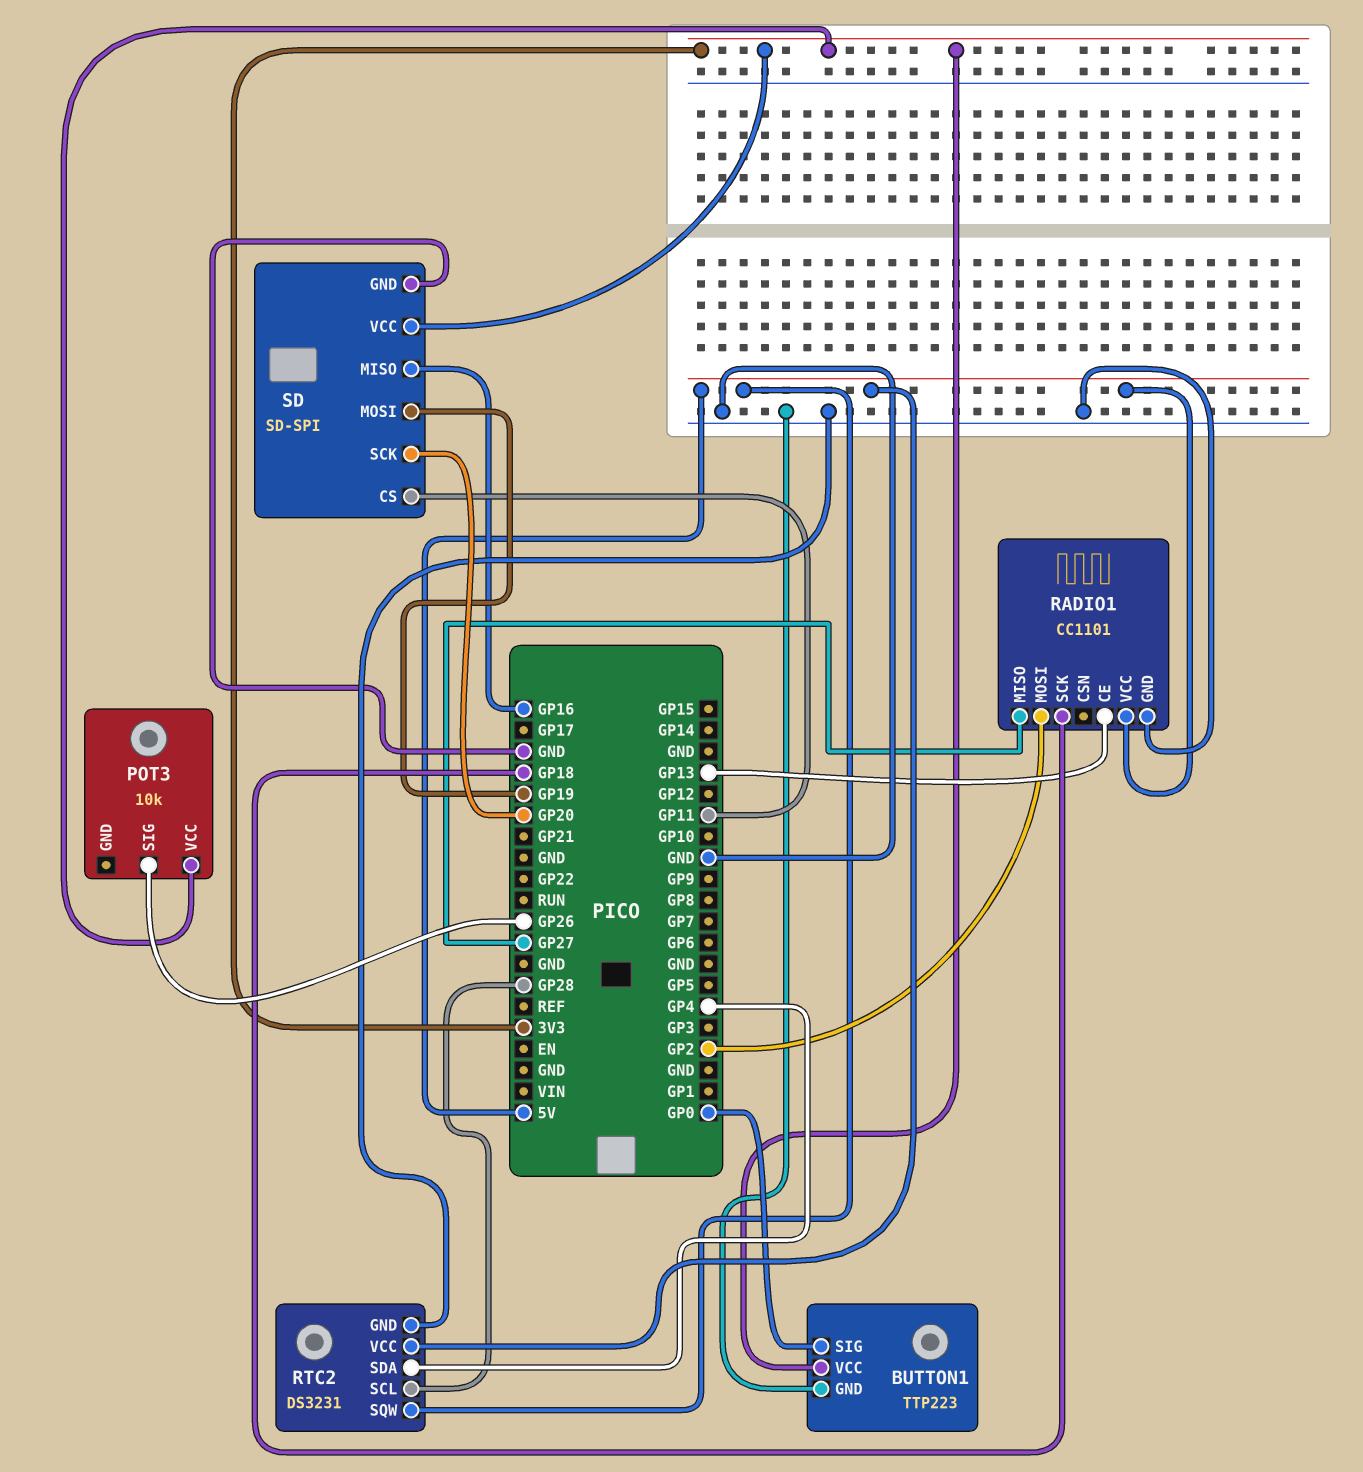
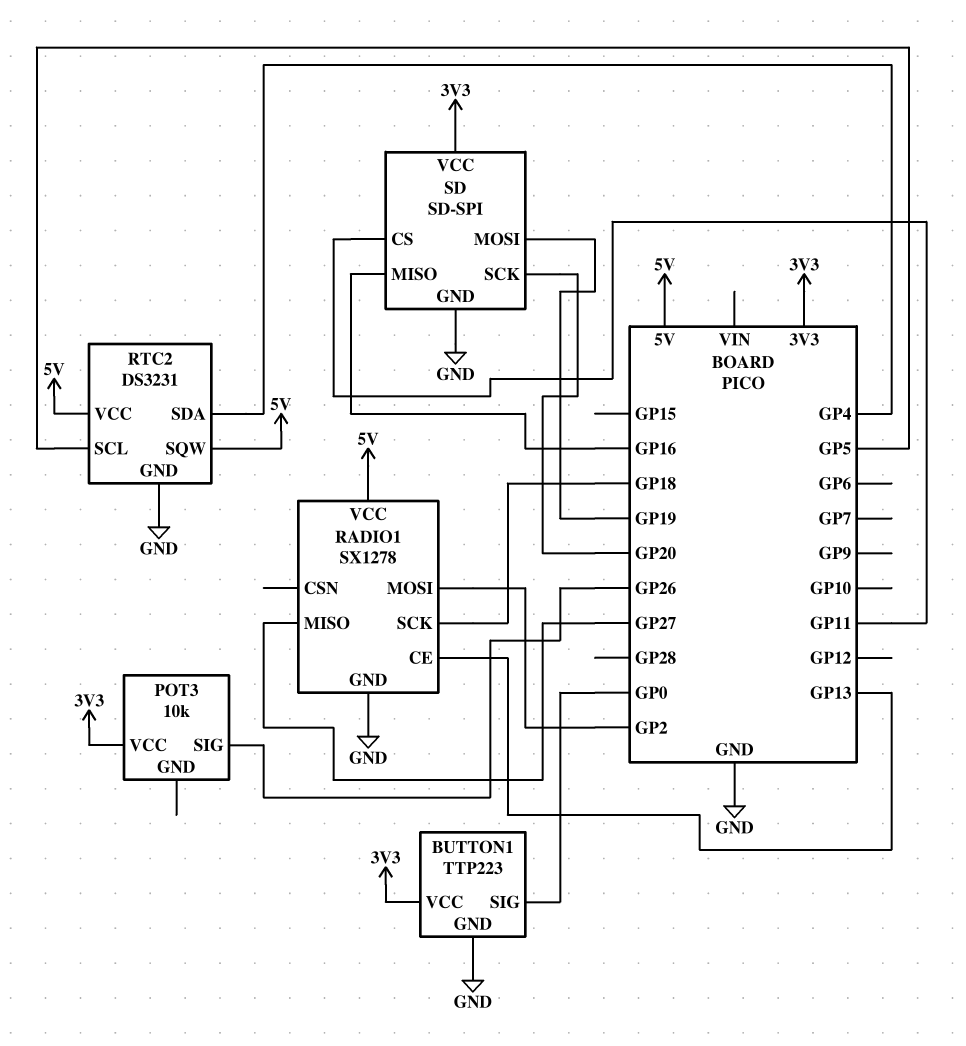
RADIO1: CC1101 -> SX1278
RTC2 pin SCL: GP28 -> GP5

